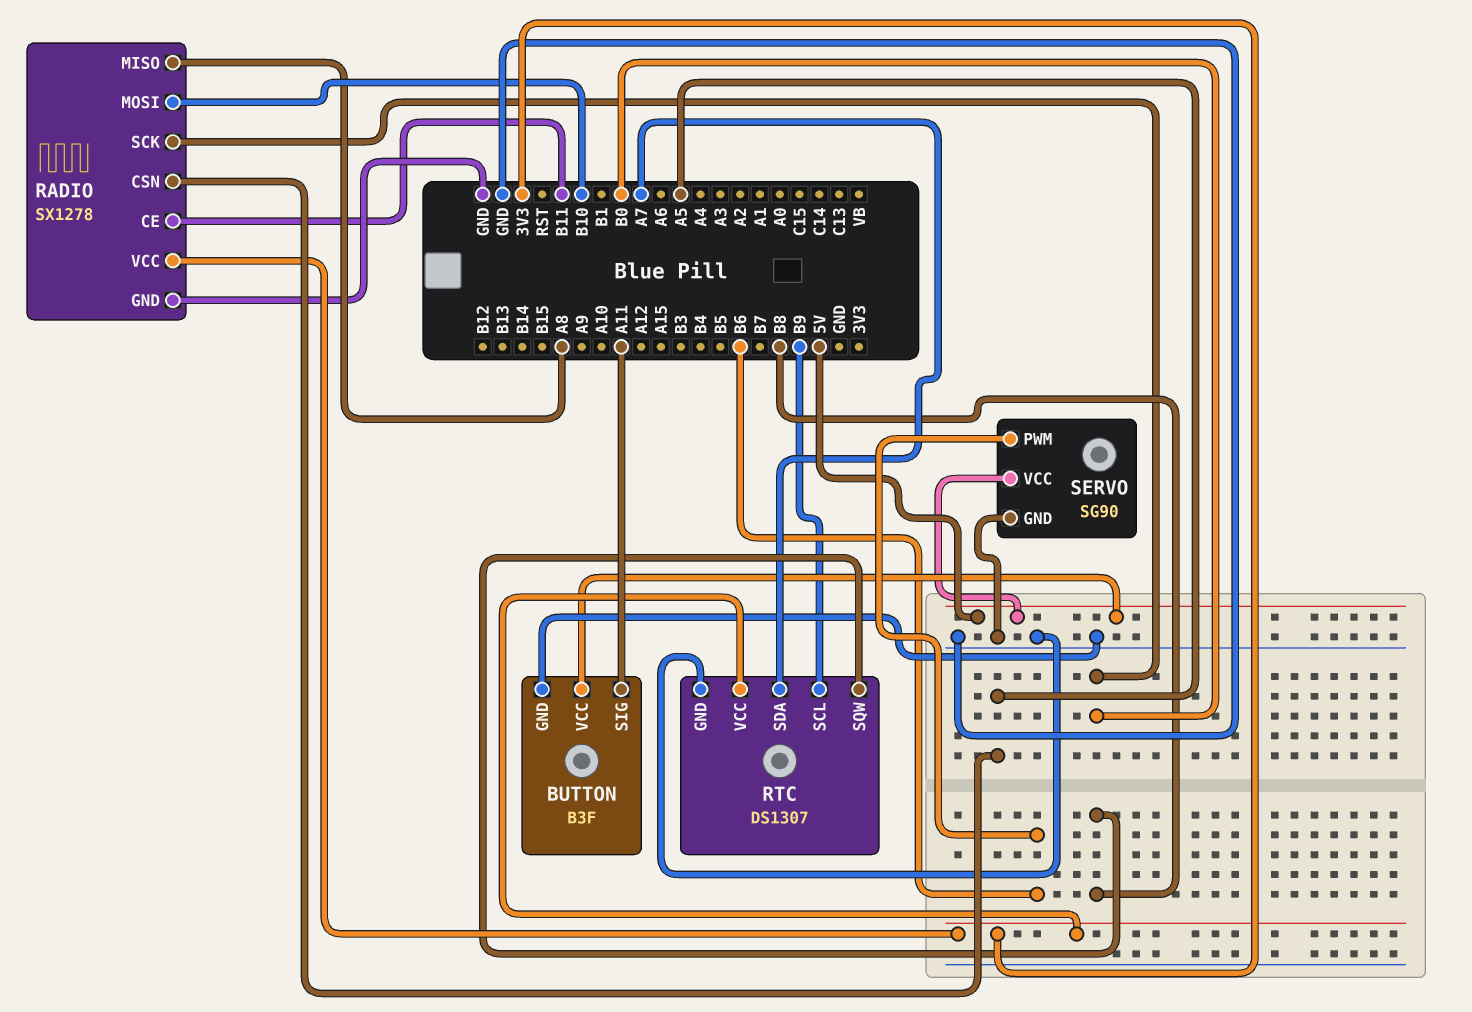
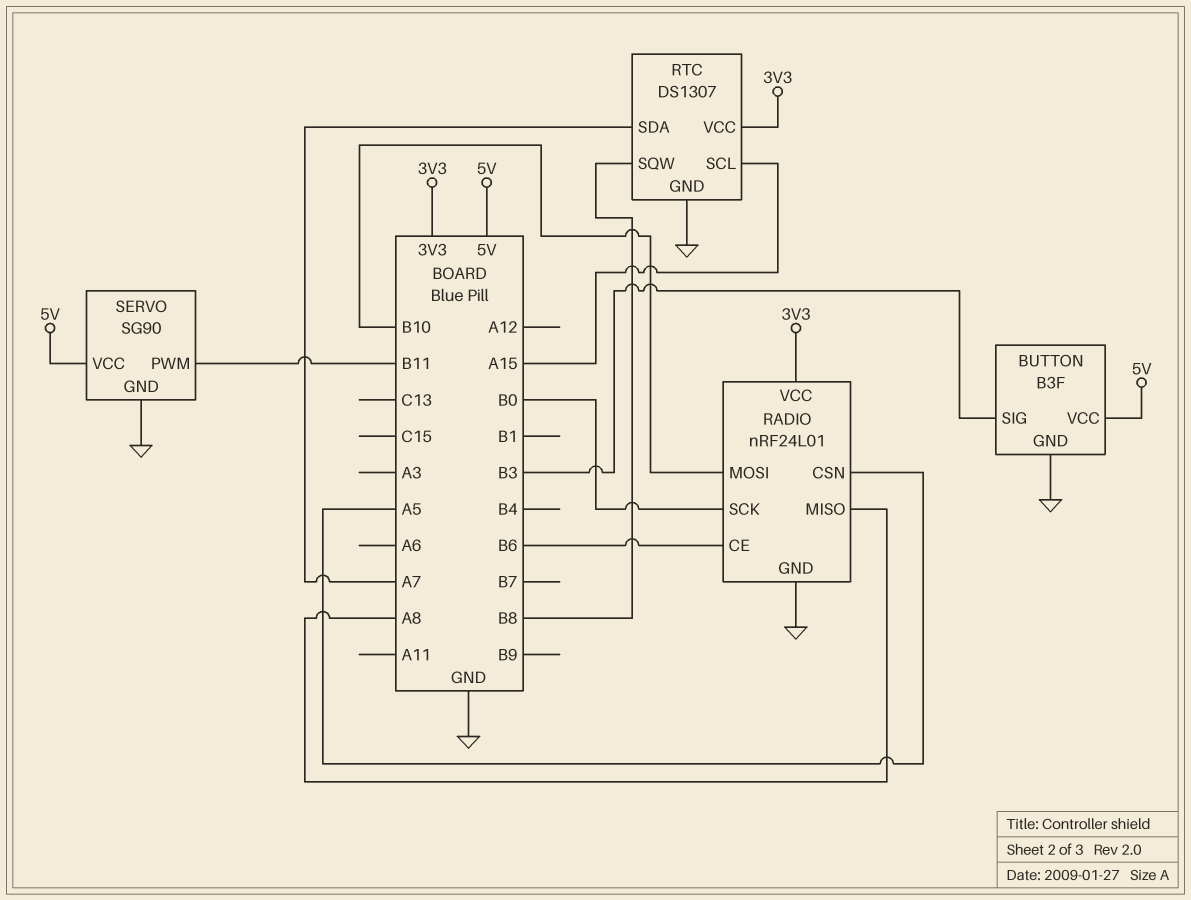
BUTTON pin SIG: A11 -> B3
RADIO: SX1278 -> nRF24L01
RADIO pin CE: B11 -> B6
RTC pin SCL: B9 -> A15
SERVO pin PWM: B6 -> B11

